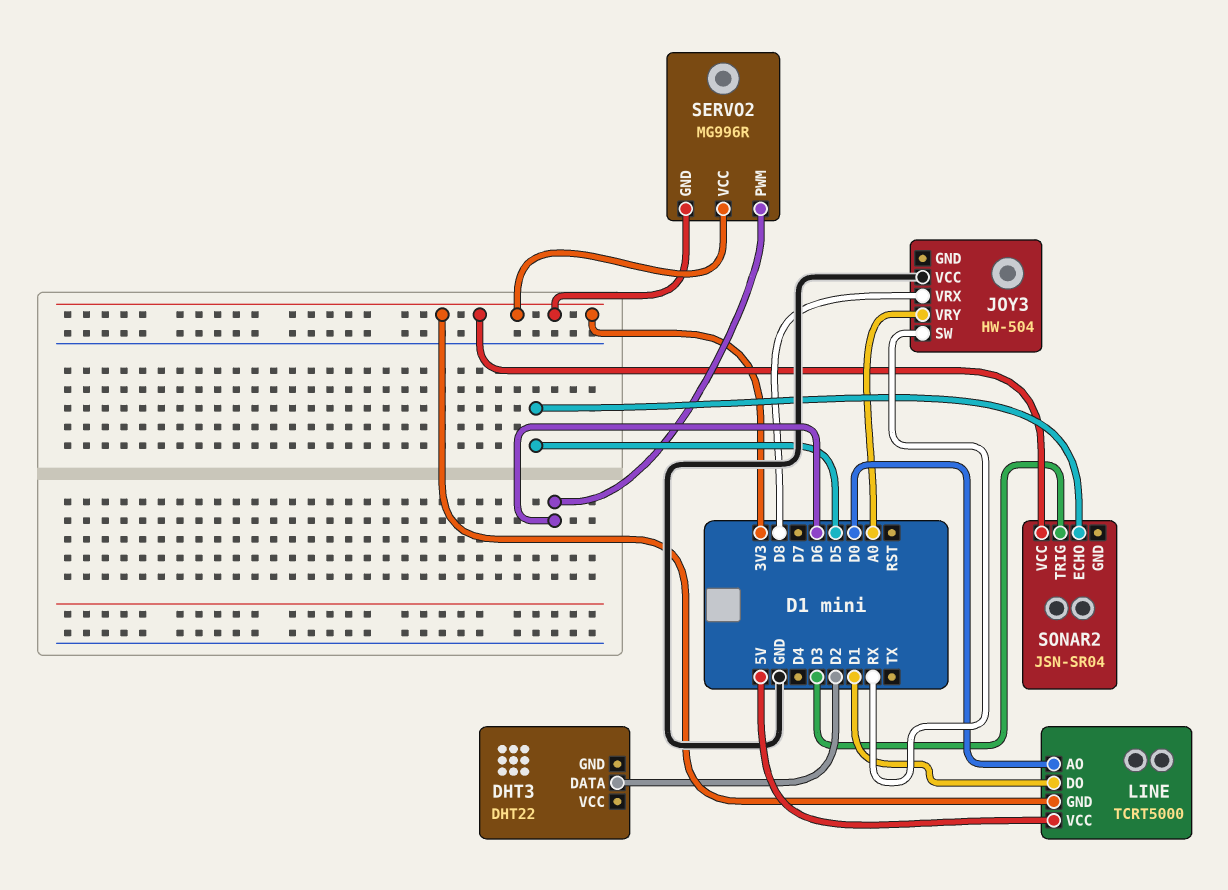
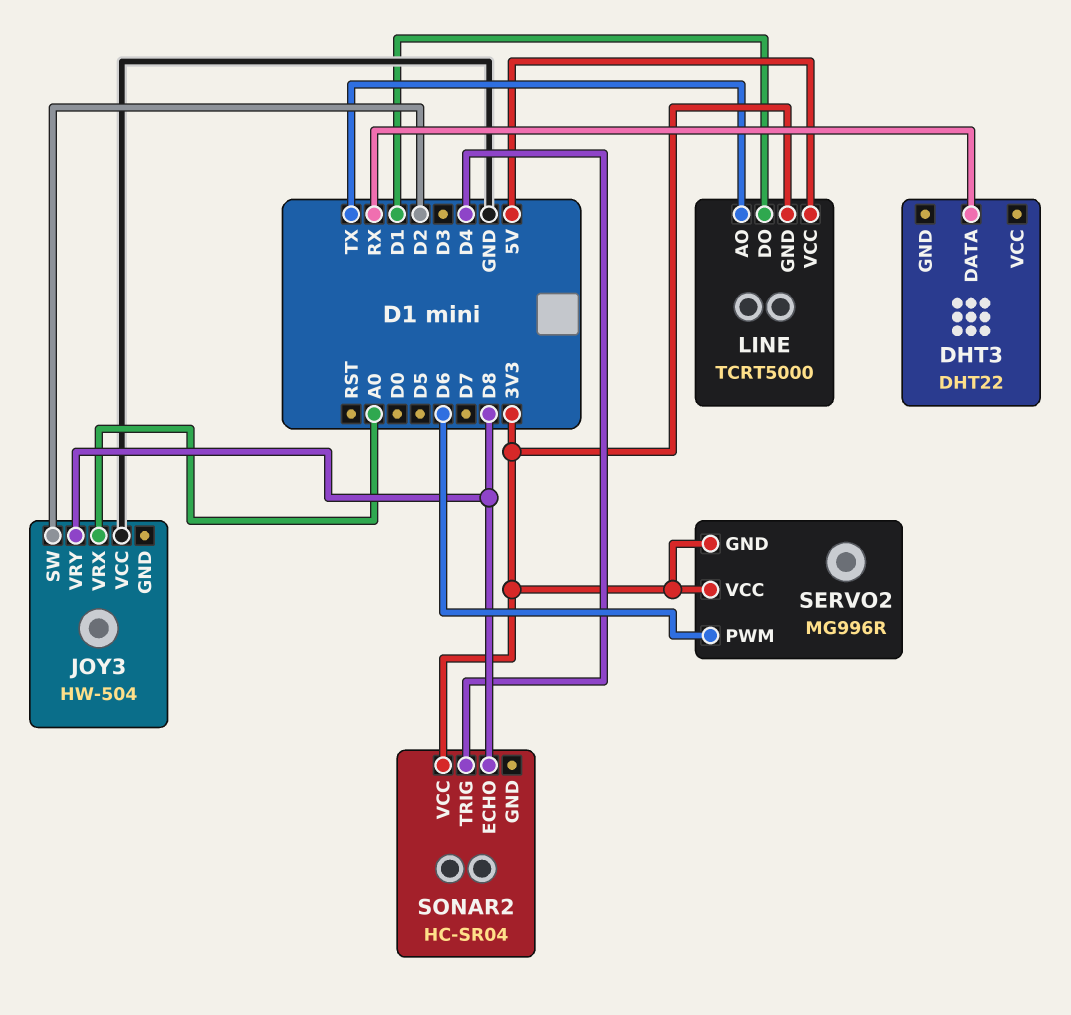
DHT3 pin DATA: D2 -> RX
JOY3 pin SW: RX -> D2
JOY3 pin VRX: D8 -> A0
JOY3 pin VRY: A0 -> D8
LINE pin AO: D0 -> TX
SONAR2: JSN-SR04 -> HC-SR04
SONAR2 pin ECHO: D5 -> D8
SONAR2 pin TRIG: D3 -> D4

